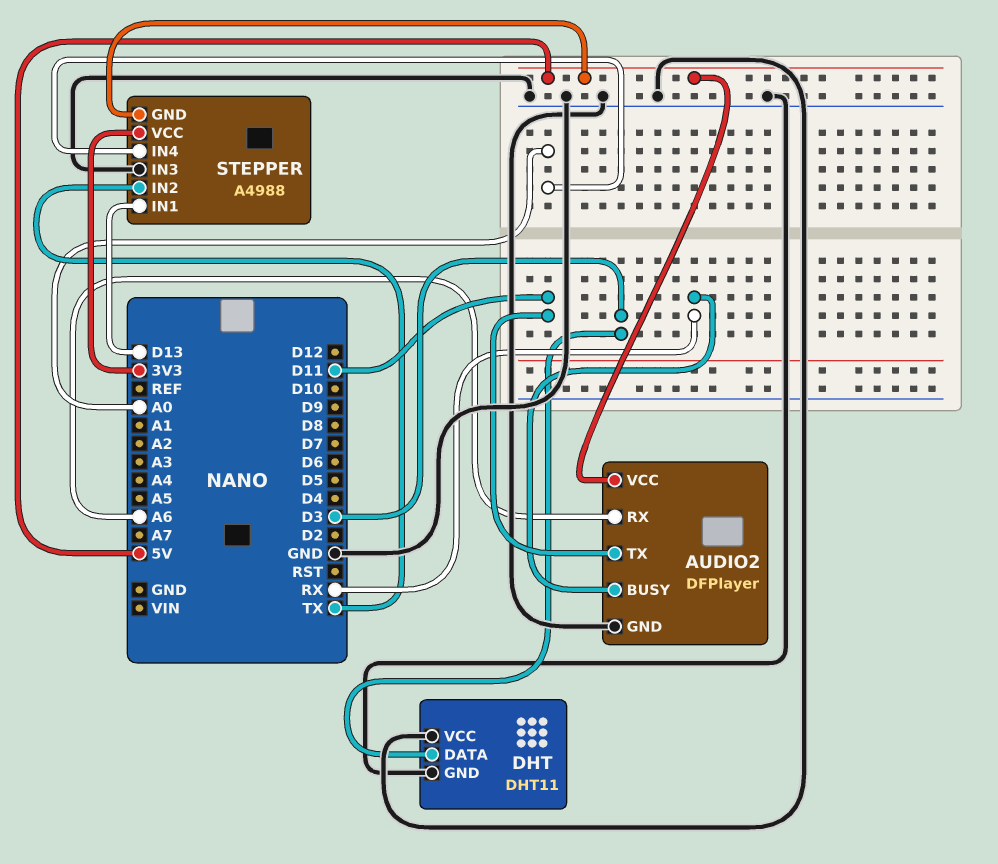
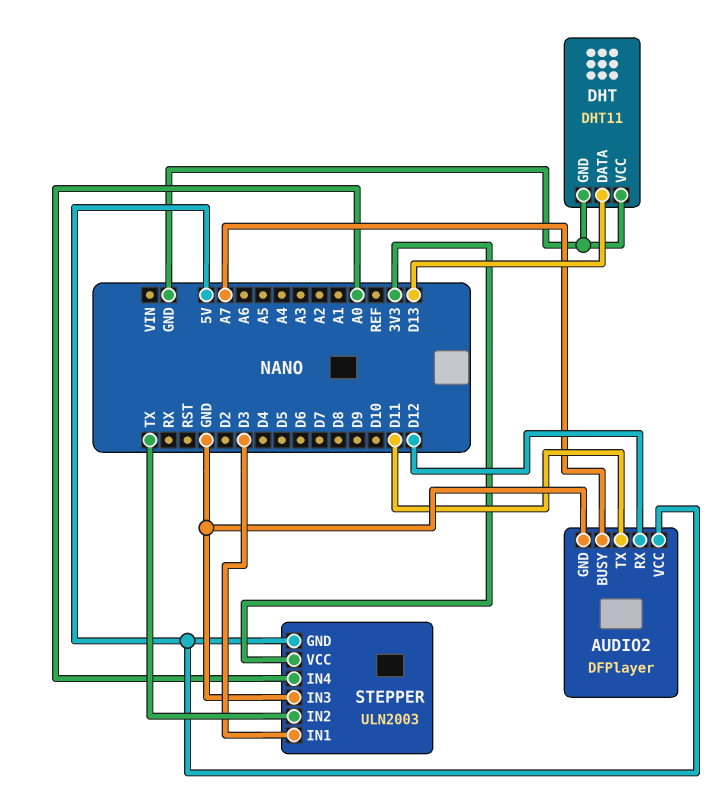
AUDIO2 pin BUSY: RX -> A7
AUDIO2 pin RX: A6 -> D12
DHT pin DATA: D3 -> D13
STEPPER: A4988 -> ULN2003
STEPPER pin IN1: D13 -> D3

